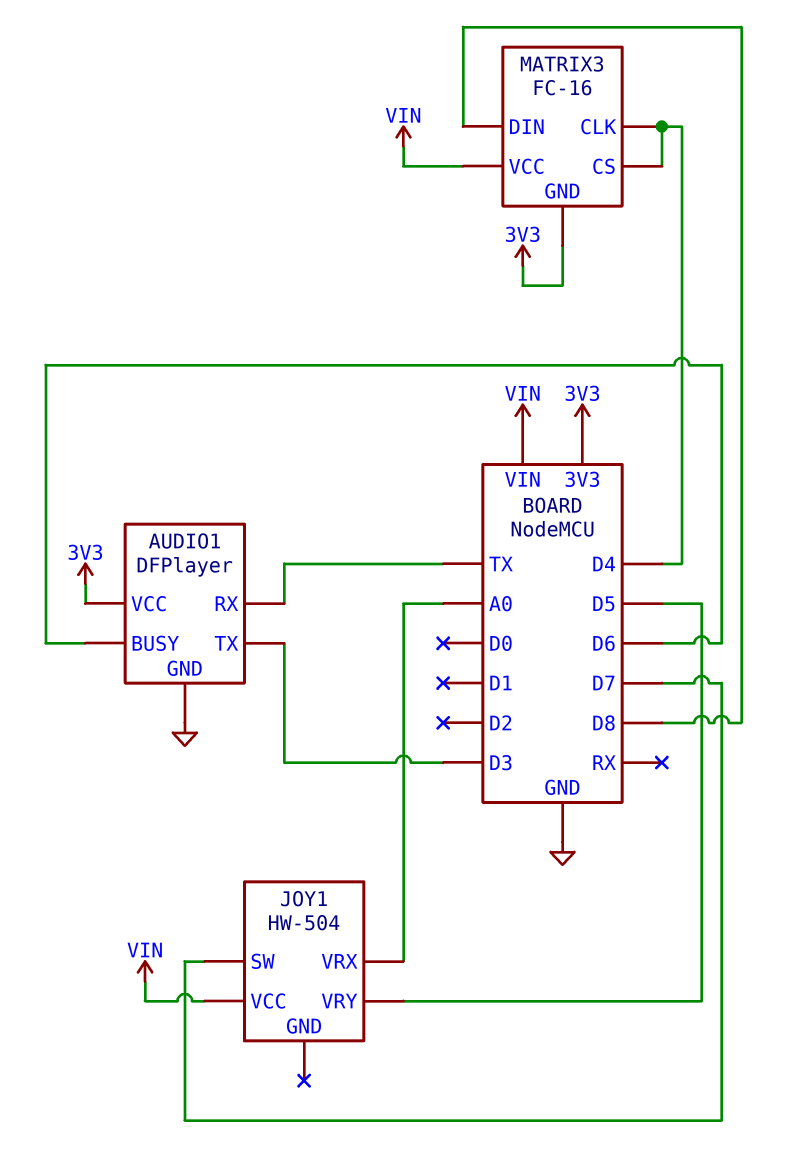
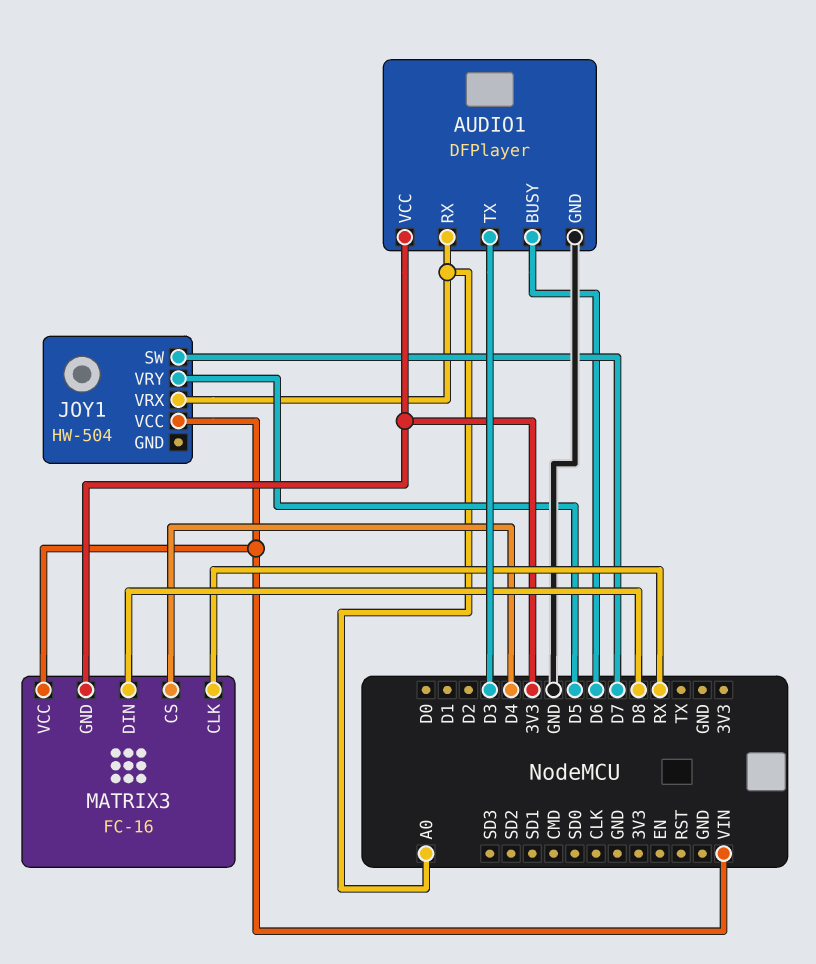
AUDIO1 pin RX: TX -> A0
MATRIX3 pin CLK: D4 -> RX

